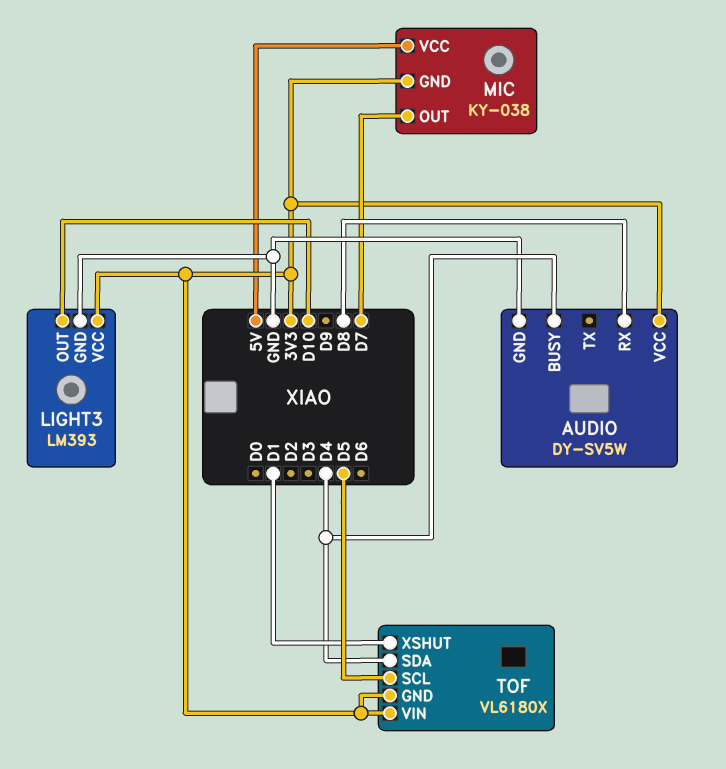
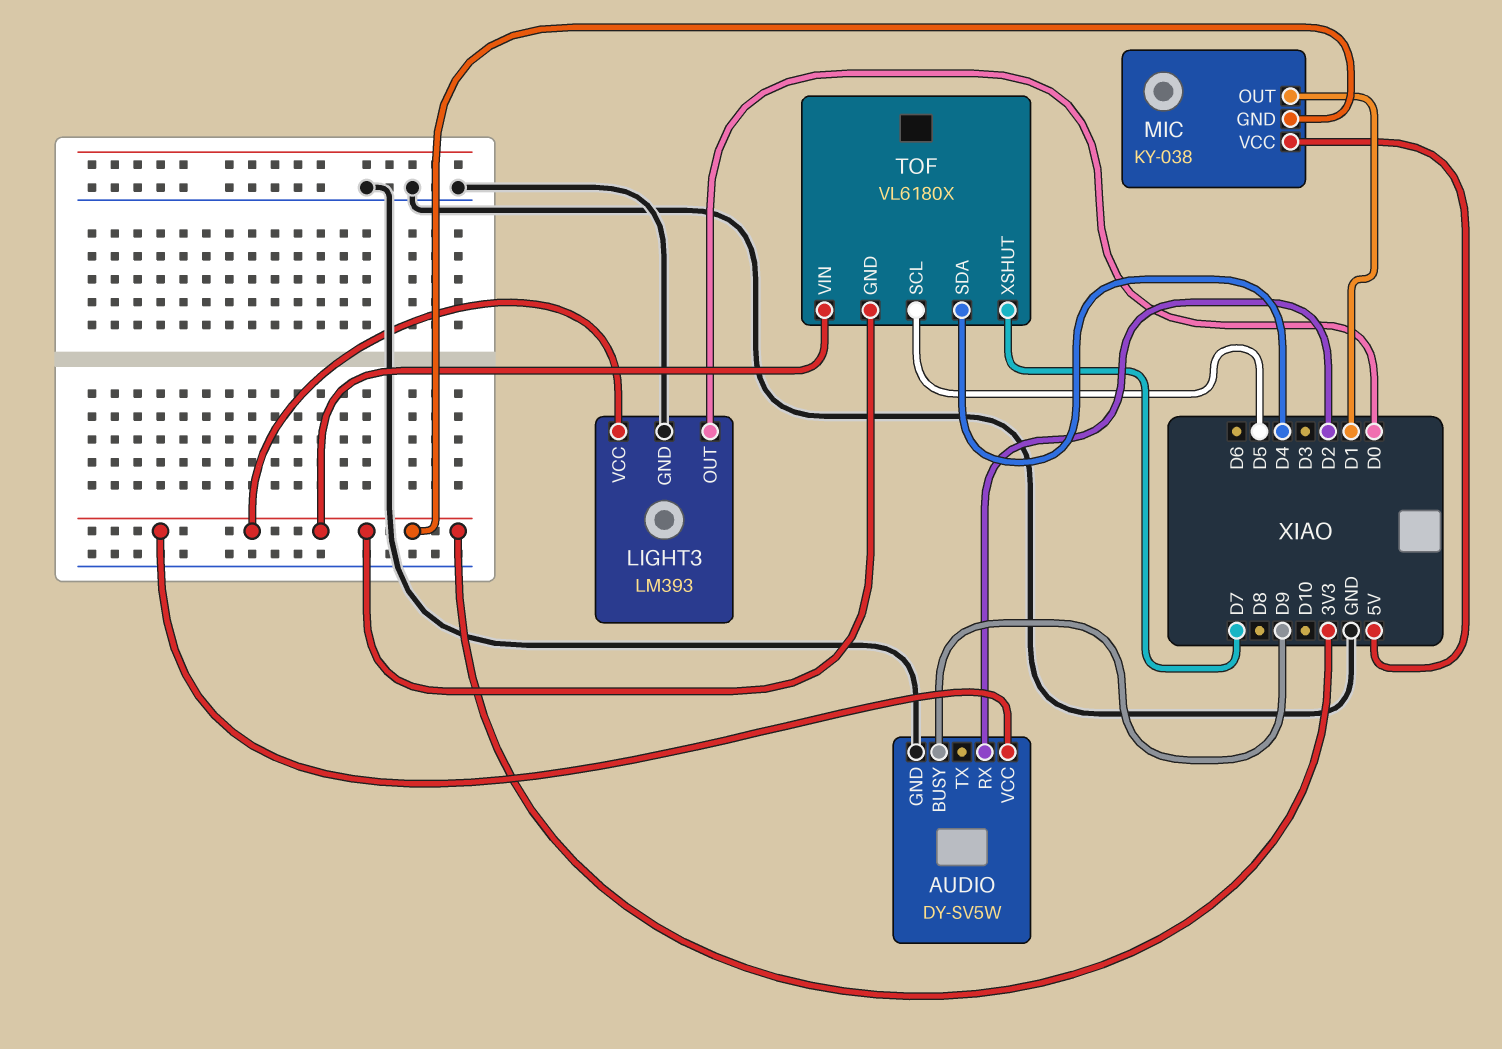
AUDIO pin BUSY: D4 -> D9
AUDIO pin RX: D8 -> D2
LIGHT3 pin OUT: D10 -> D0
MIC pin OUT: D7 -> D1
TOF pin XSHUT: D1 -> D7

